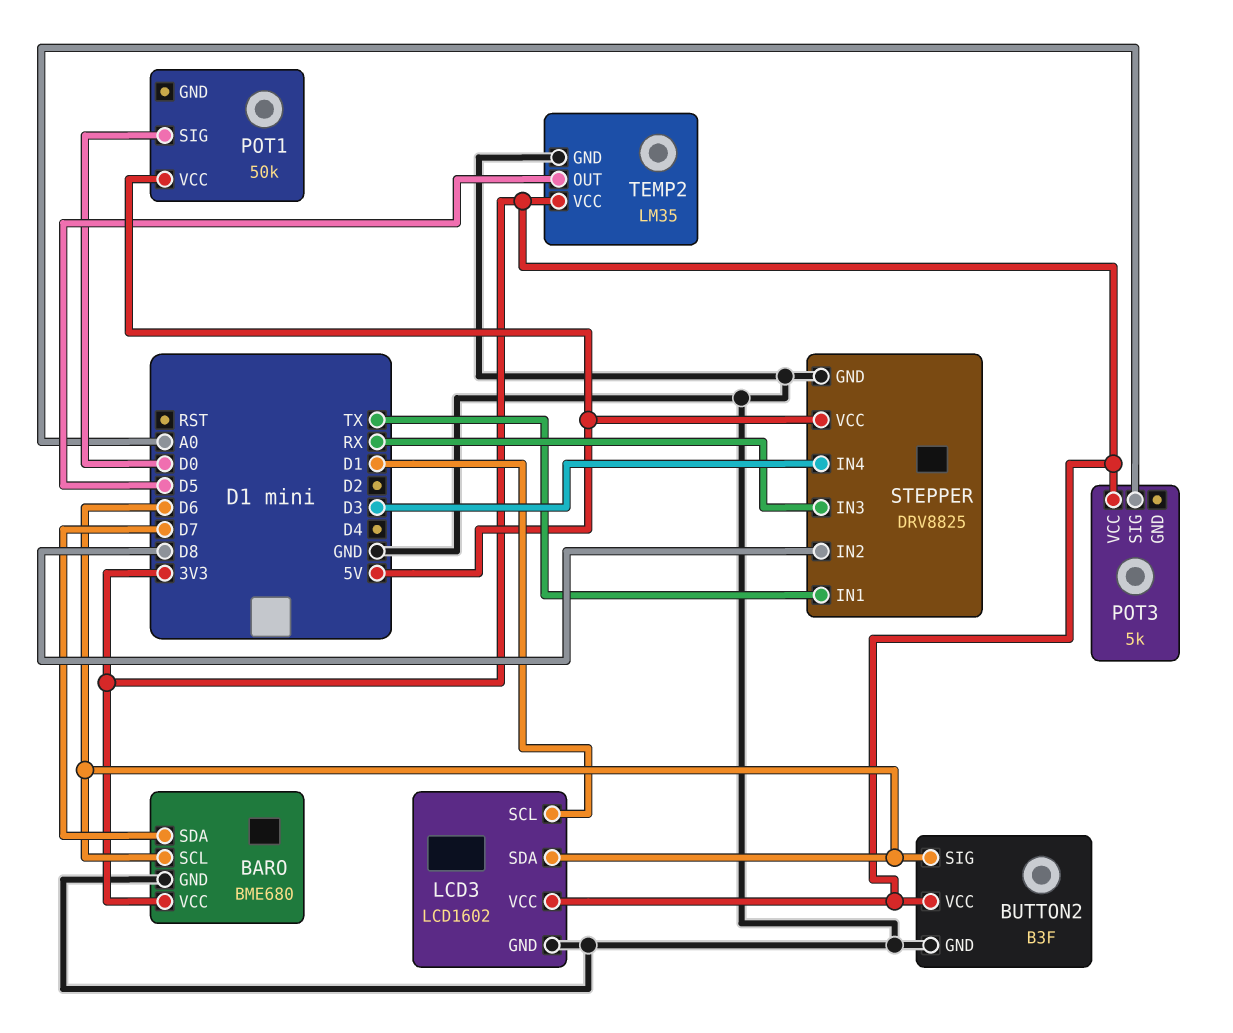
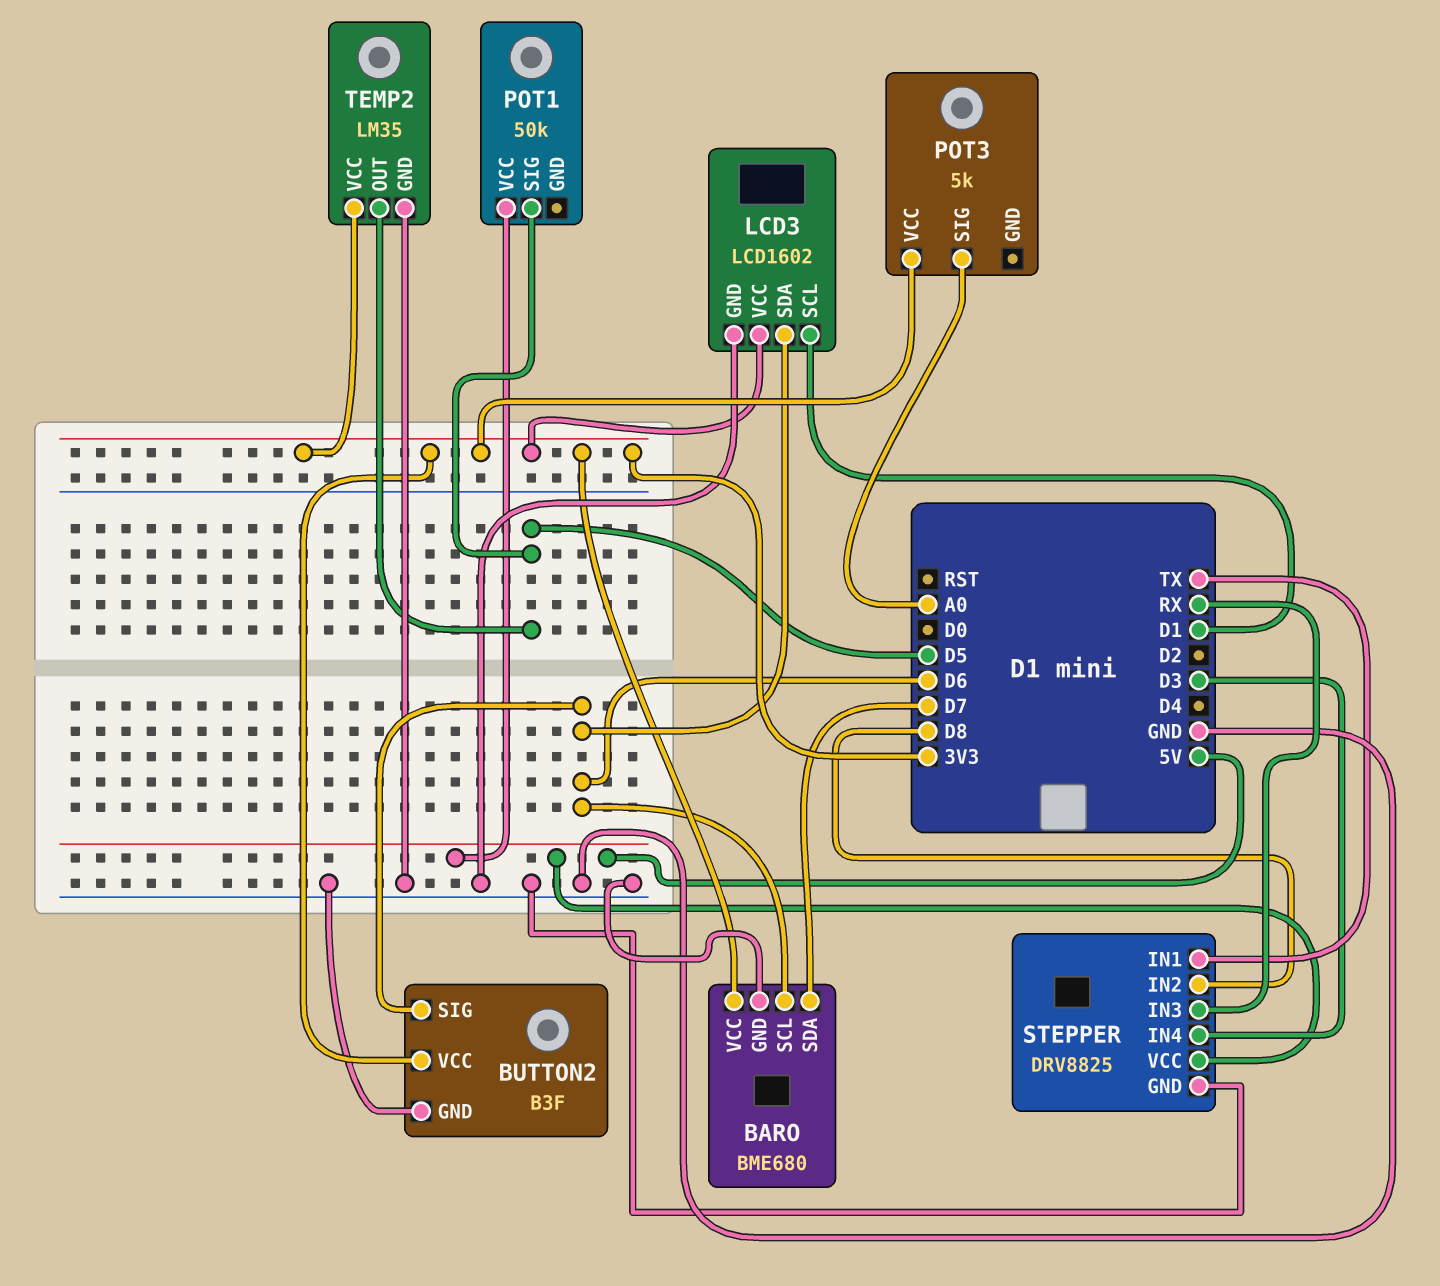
POT1 pin SIG: D0 -> D5

